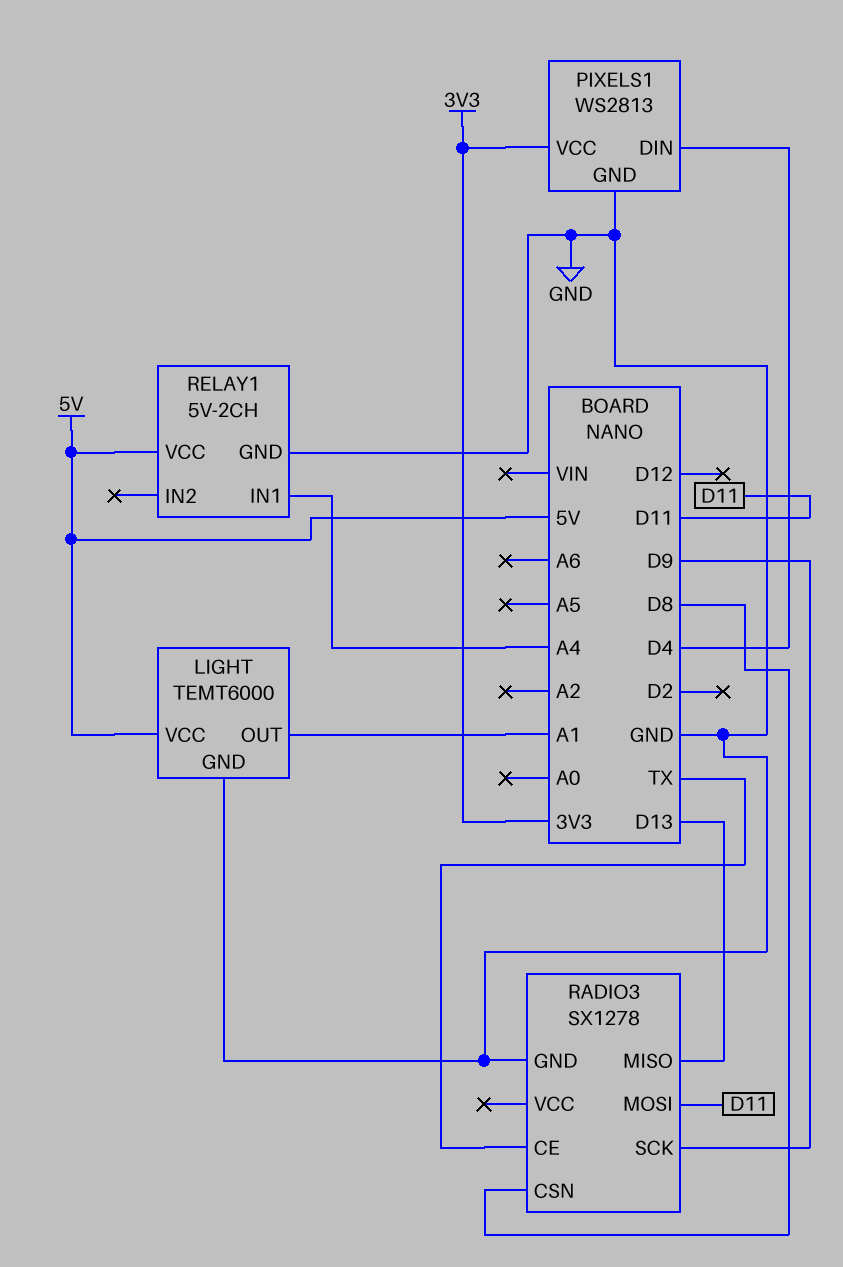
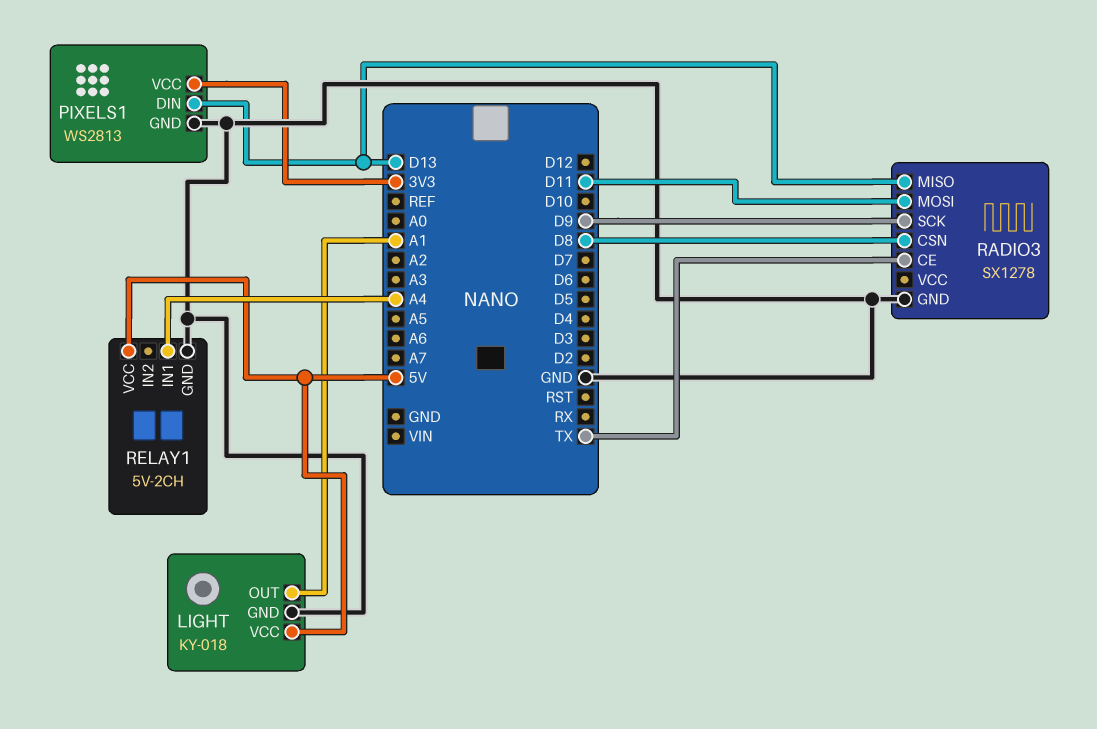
LIGHT: TEMT6000 -> KY-018
PIXELS1 pin DIN: D4 -> D13

